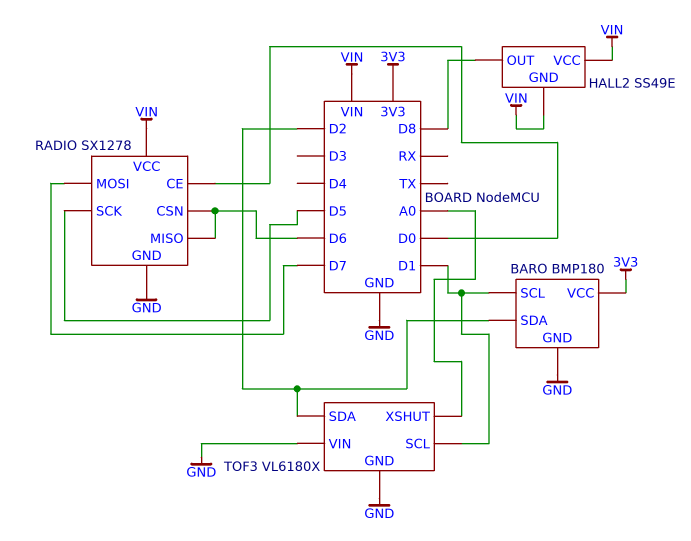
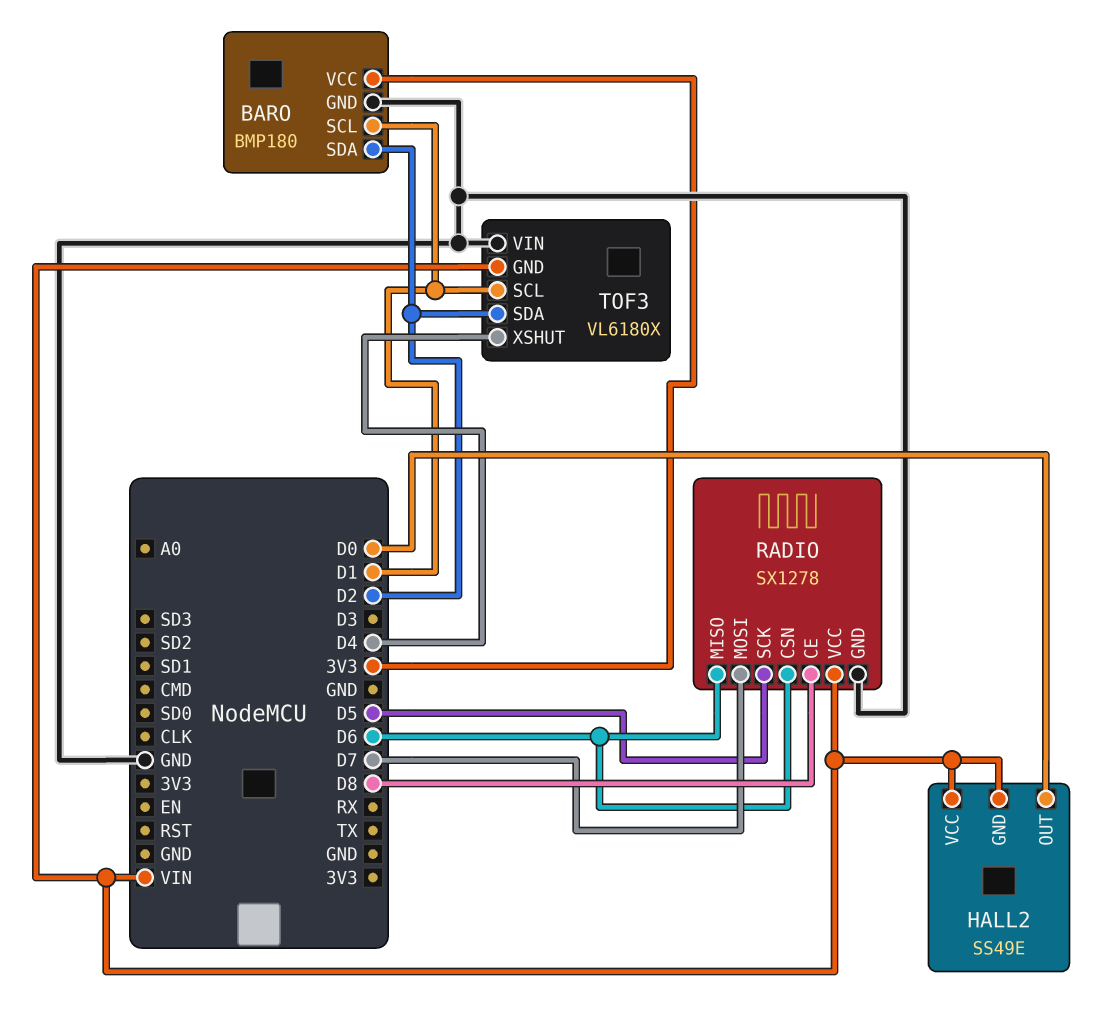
HALL2 pin OUT: D8 -> D0
RADIO pin CE: D0 -> D8
TOF3 pin GND: GND -> VIN
TOF3 pin XSHUT: A0 -> D4

